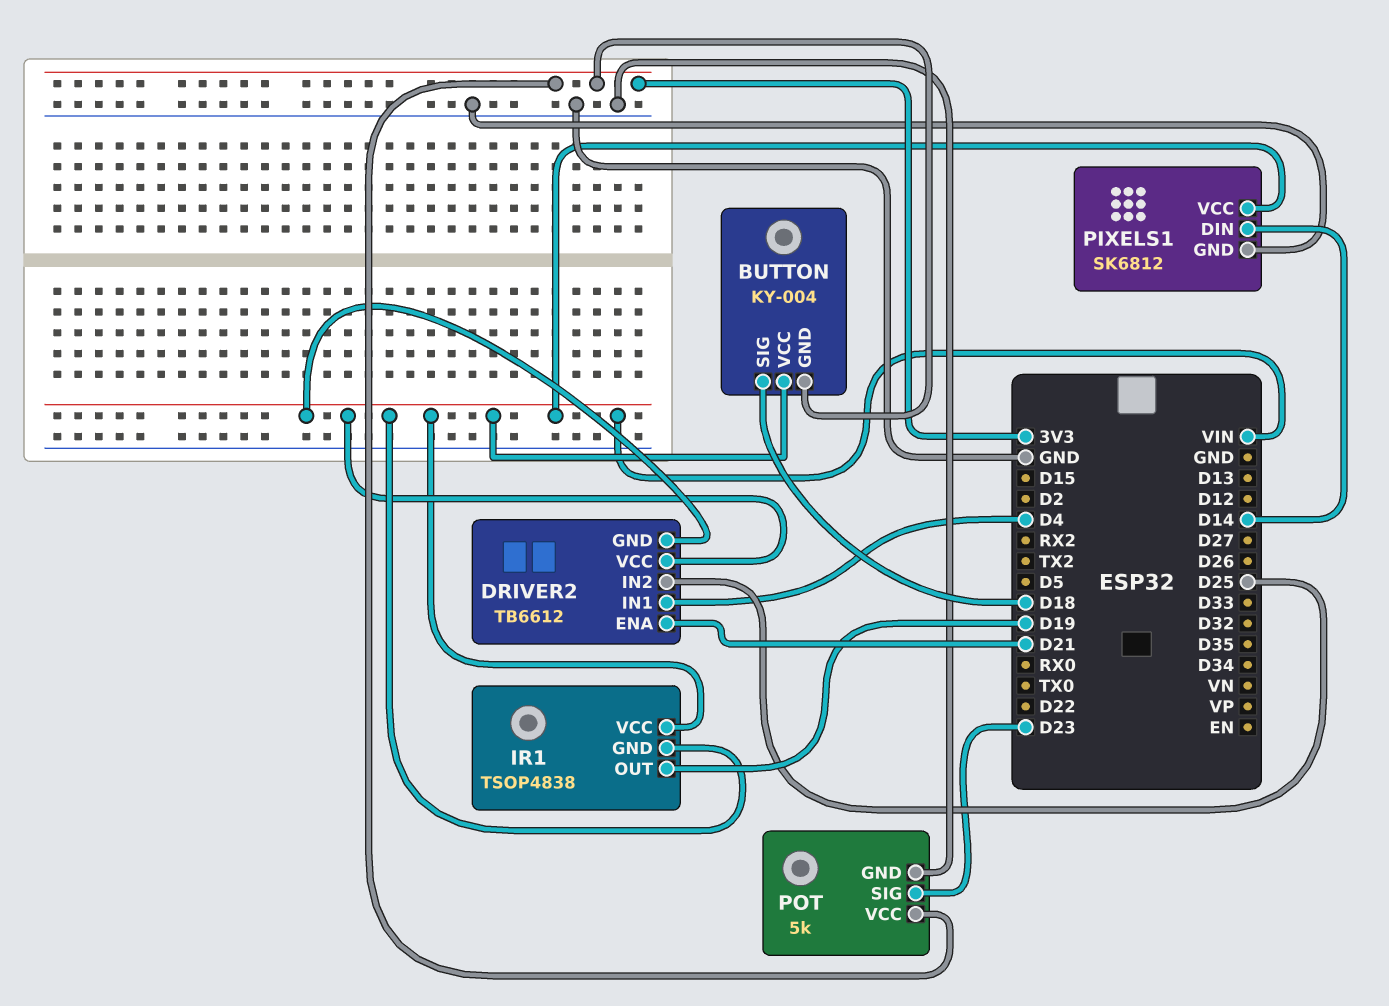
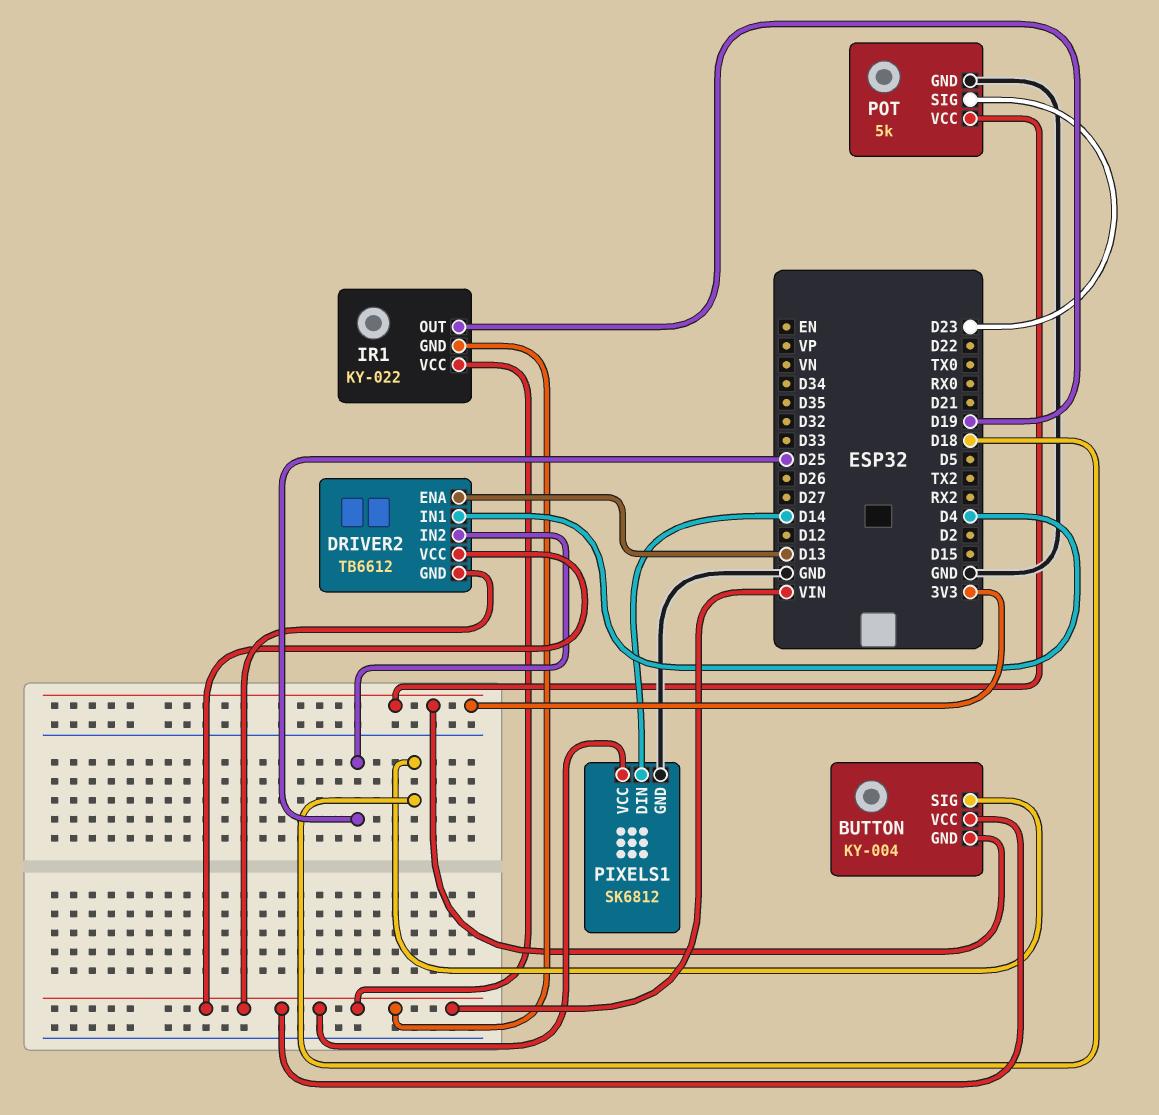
DRIVER2 pin ENA: D21 -> D13
IR1: TSOP4838 -> KY-022

